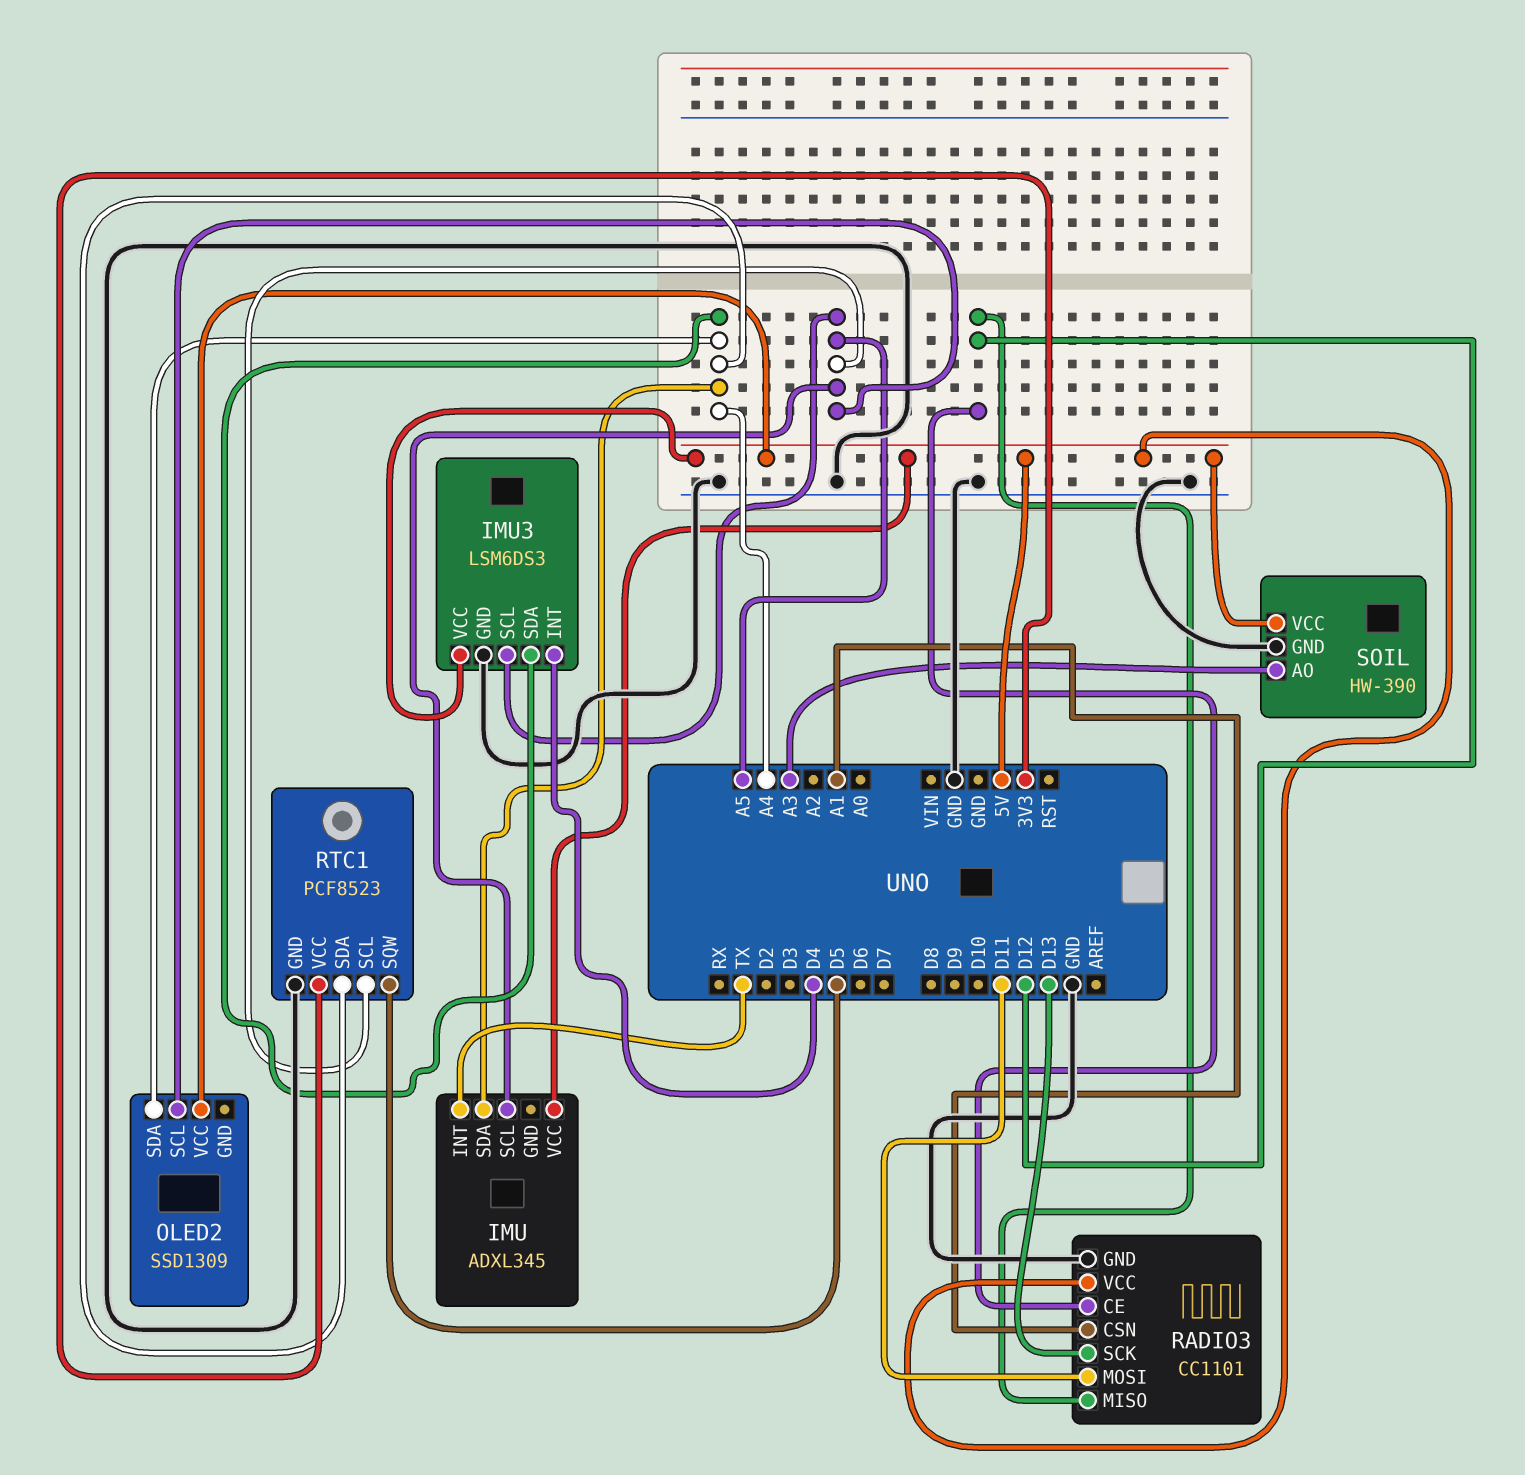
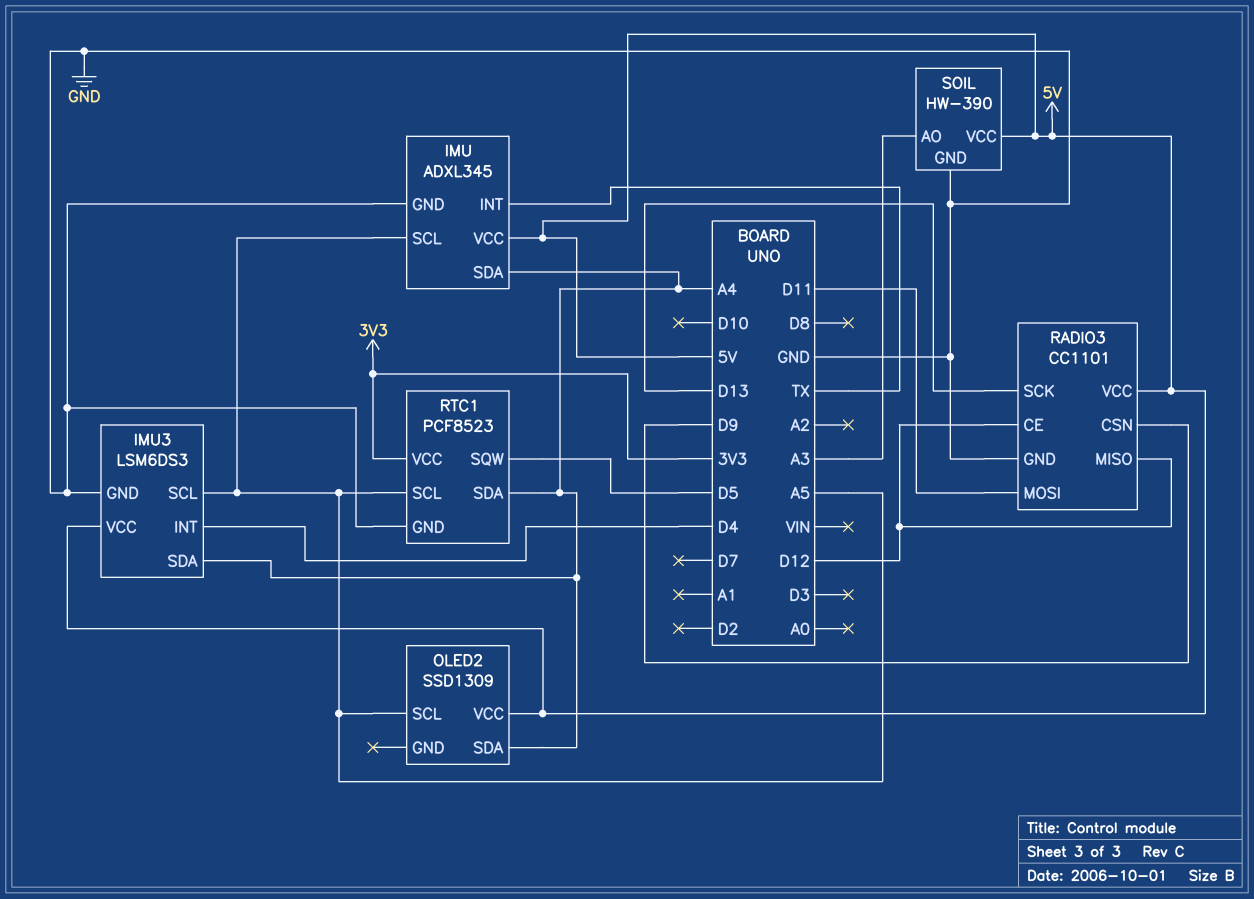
IMU pin GND: none -> GND
RADIO3 pin CSN: A1 -> D9

